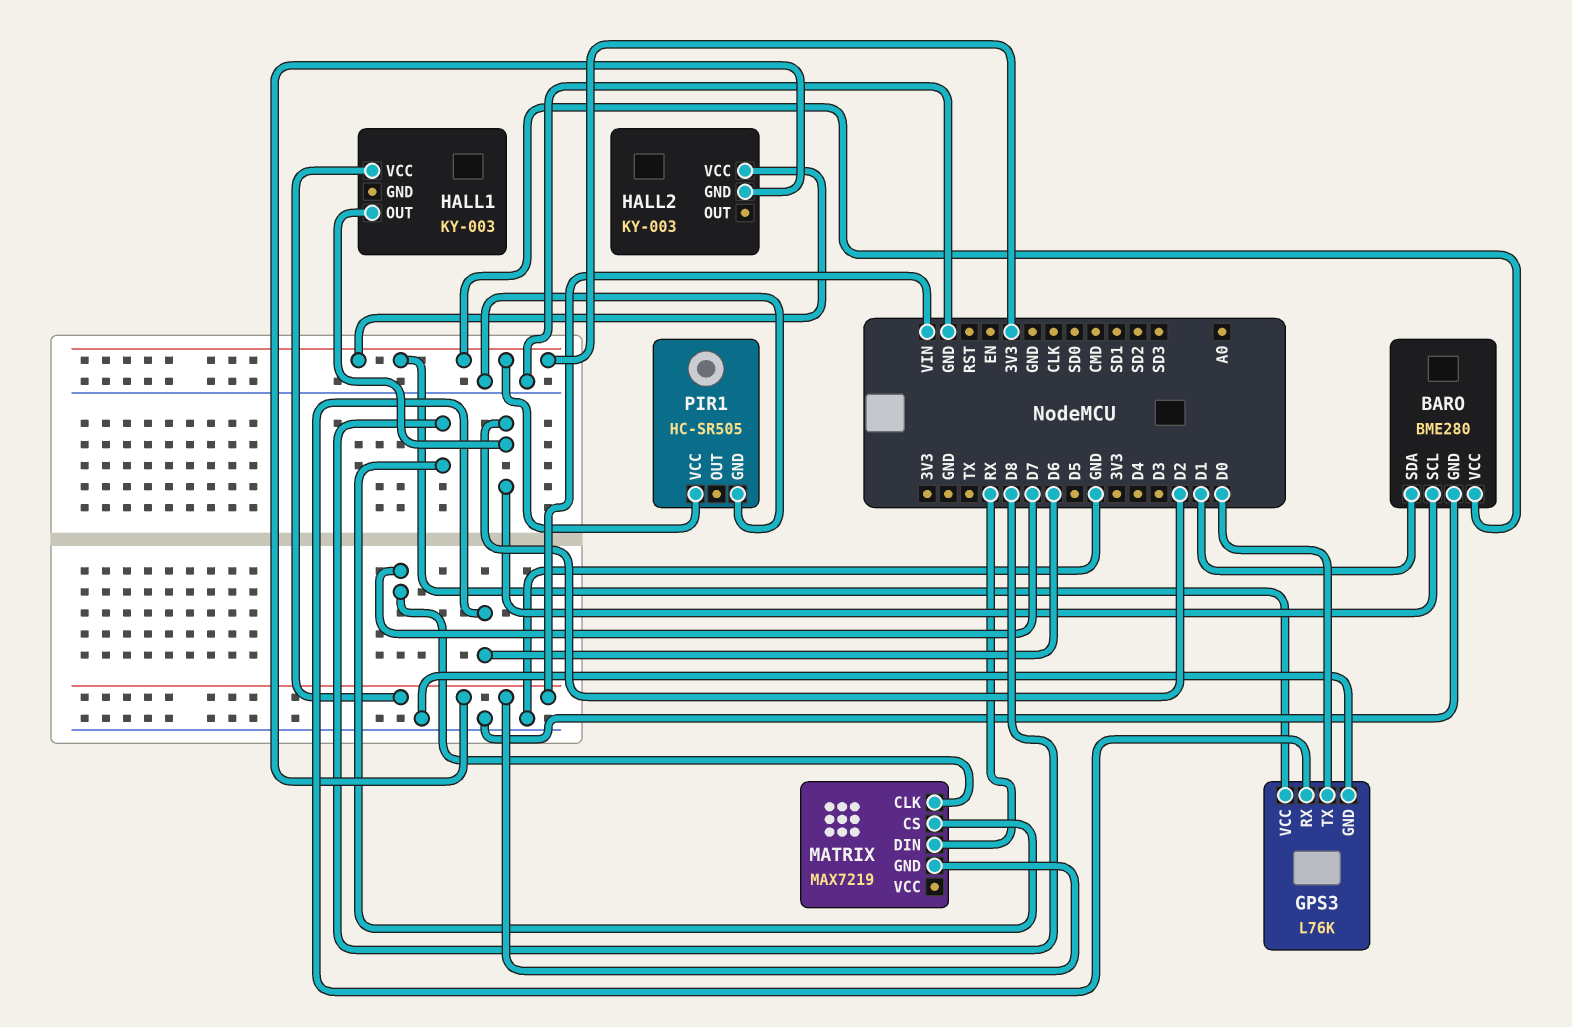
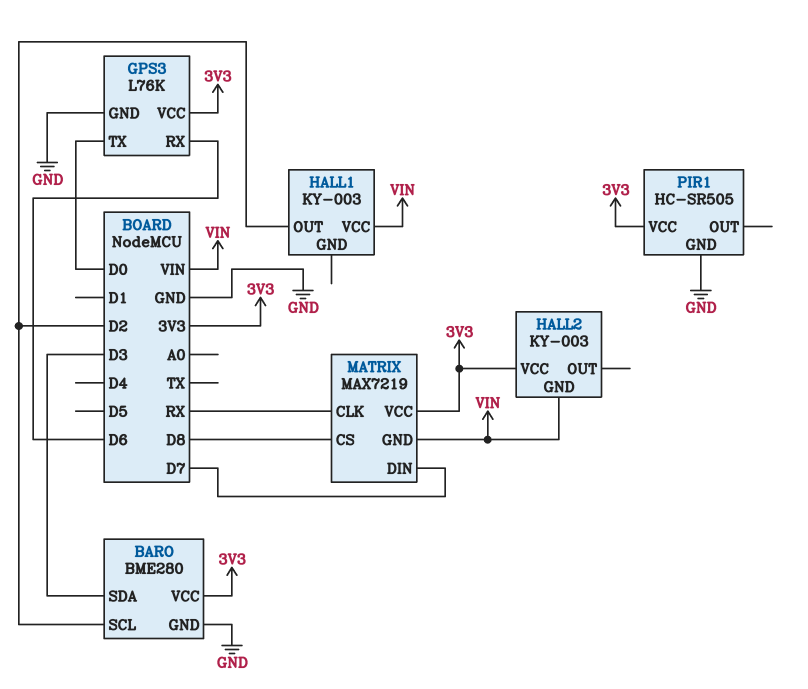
BARO pin SDA: D1 -> D3
MATRIX pin CLK: D7 -> RX
MATRIX pin DIN: RX -> D7
MATRIX pin VCC: none -> 3V3

